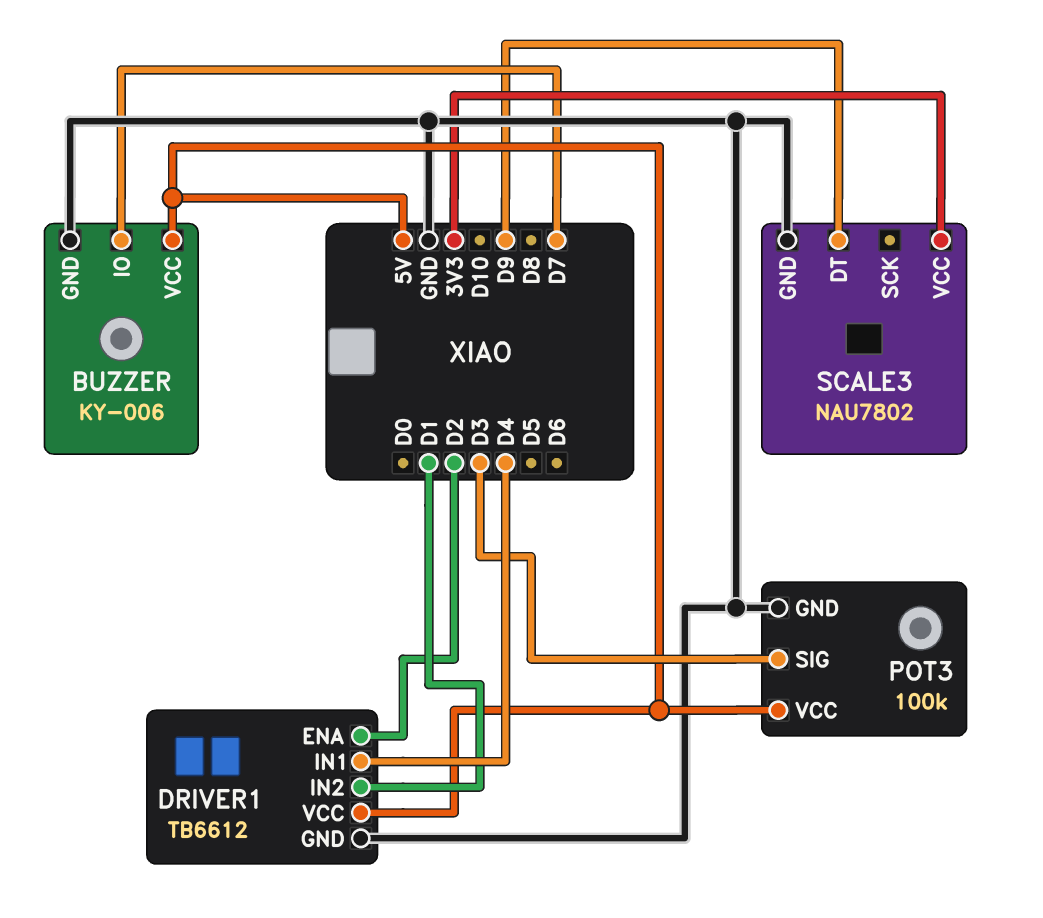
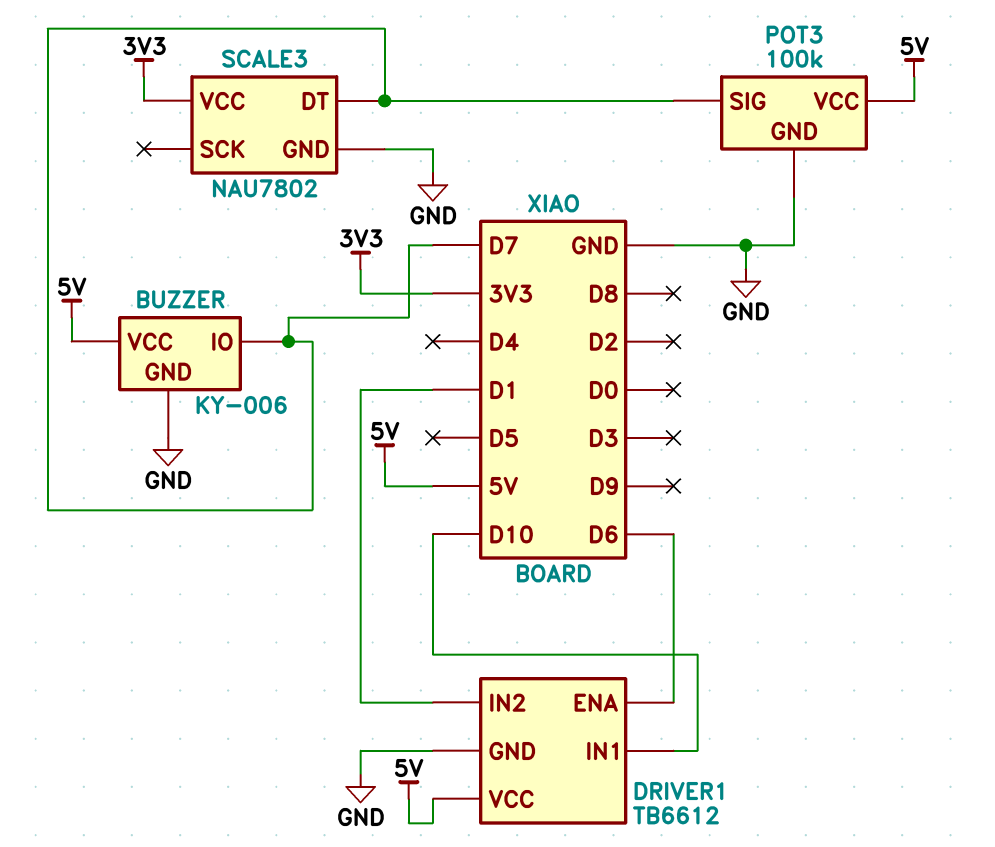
DRIVER1 pin ENA: D2 -> D6
DRIVER1 pin IN1: D4 -> D10
POT3 pin SIG: D3 -> D7
SCALE3 pin DT: D9 -> D7

